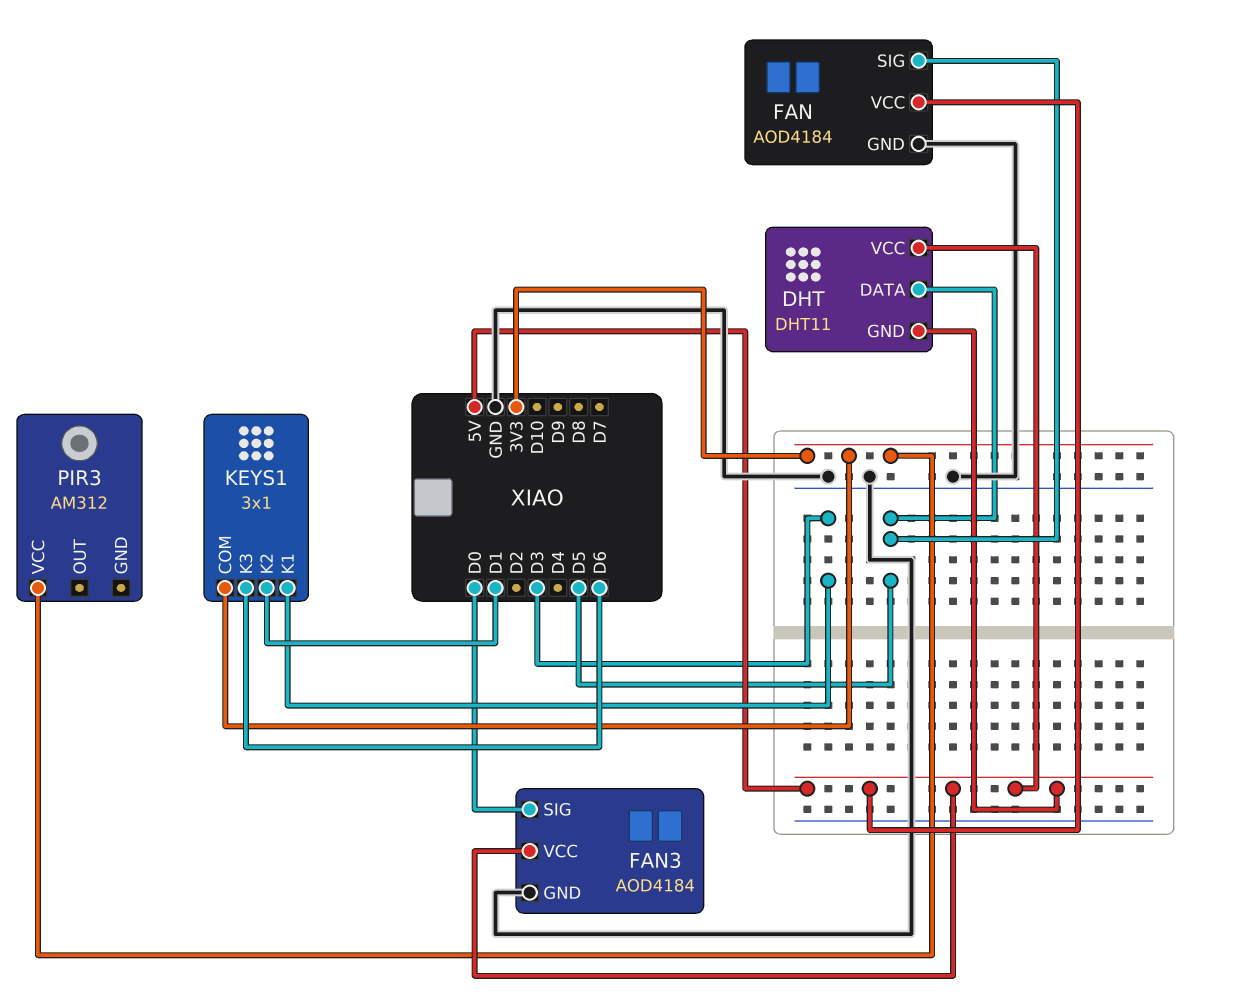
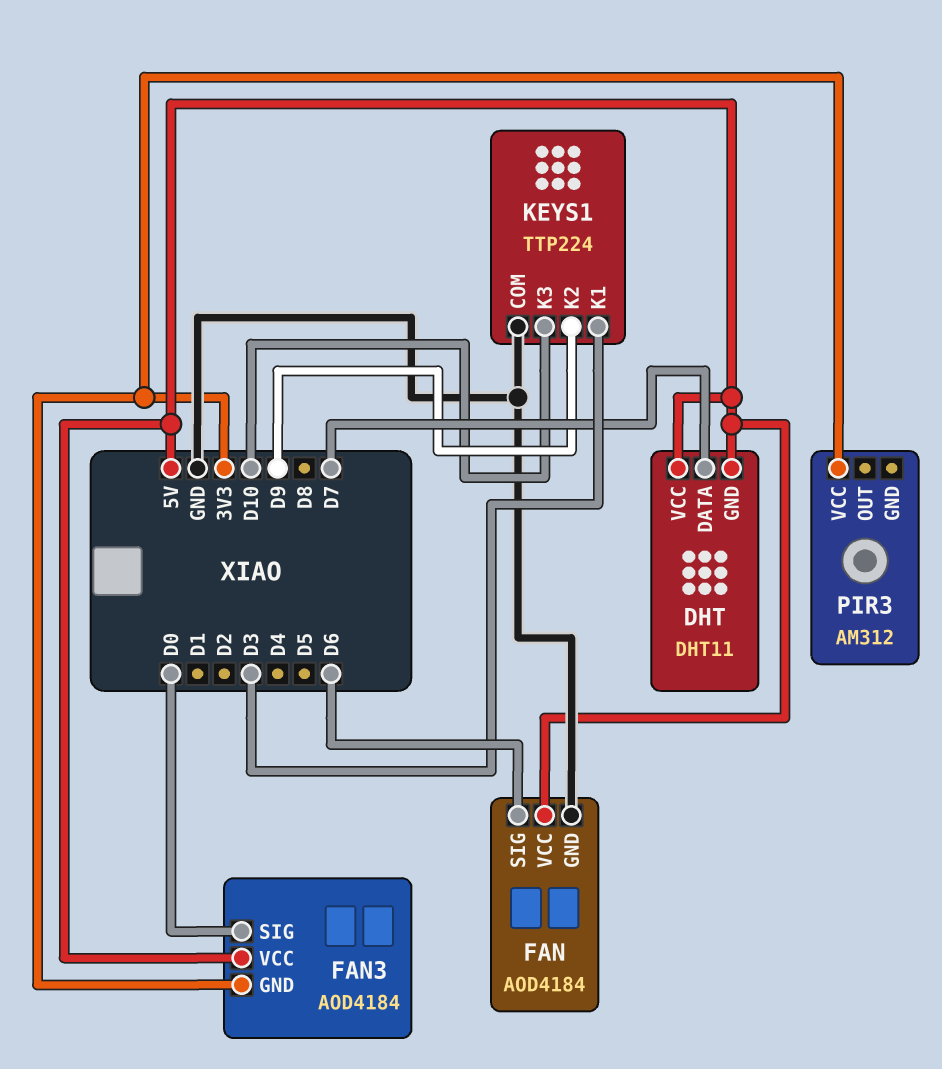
DHT pin DATA: D5 -> D7
FAN pin SIG: D5 -> D6
FAN3 pin GND: GND -> 3V3
KEYS1: 3x1 -> TTP224
KEYS1 pin COM: 3V3 -> GND
KEYS1 pin K2: D1 -> D9
KEYS1 pin K3: D6 -> D10

